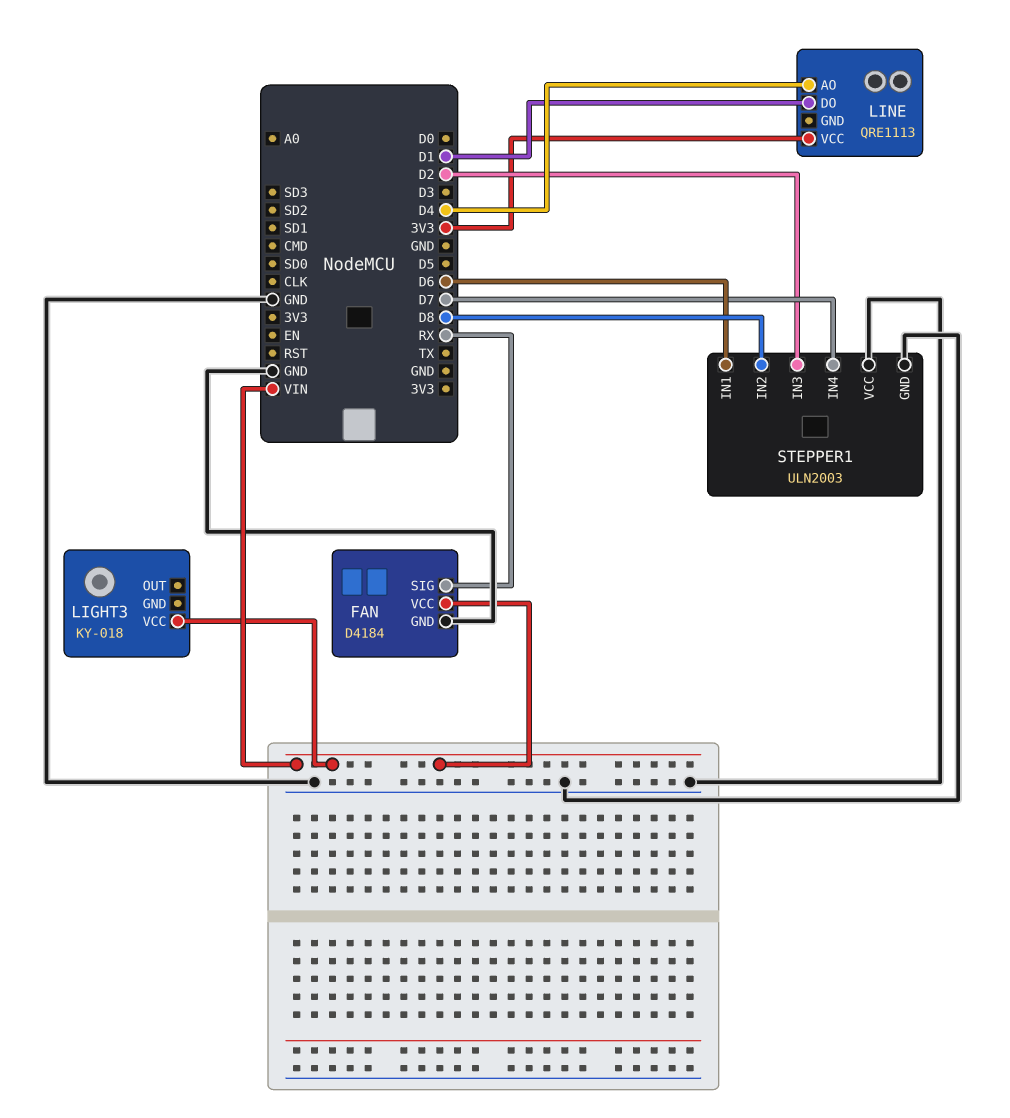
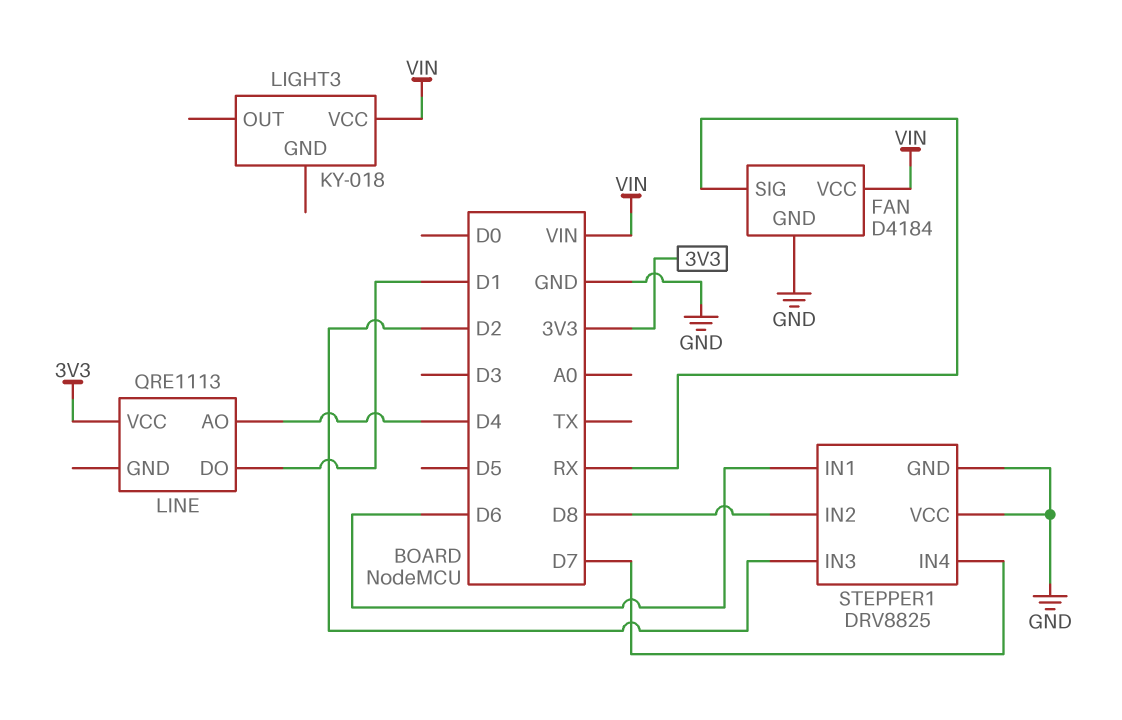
STEPPER1: ULN2003 -> DRV8825

